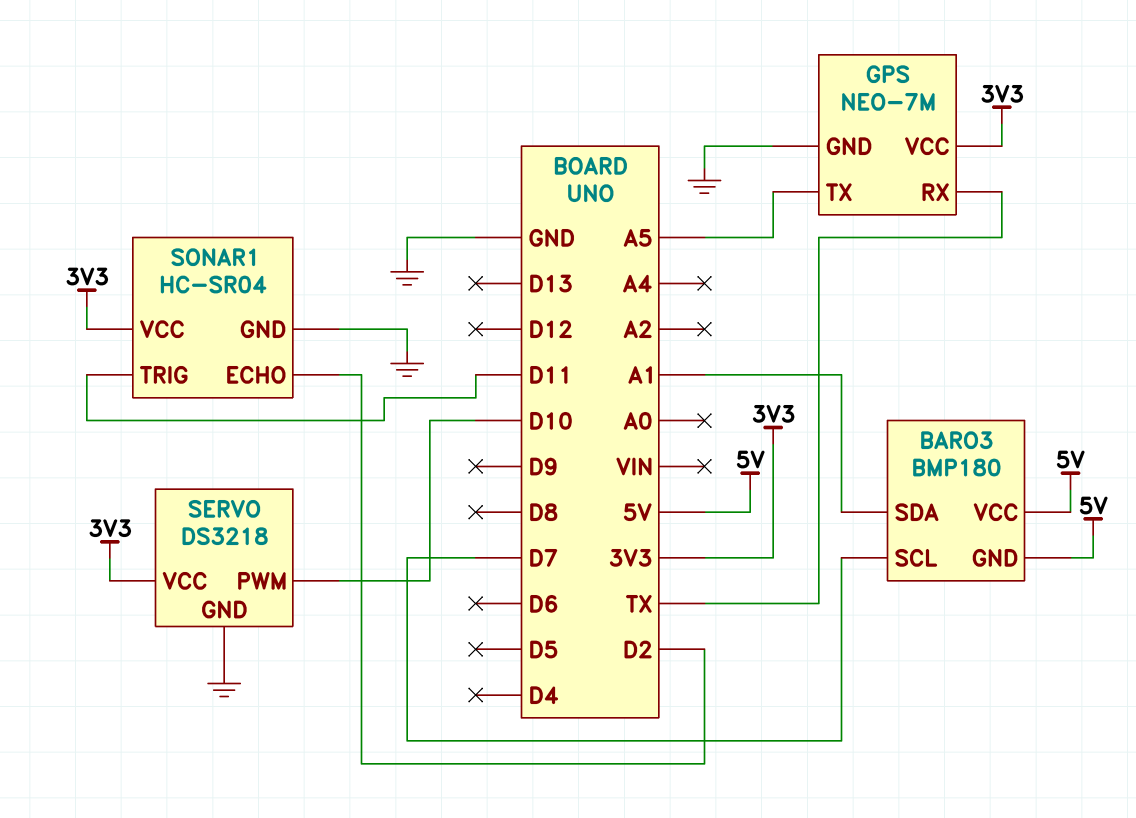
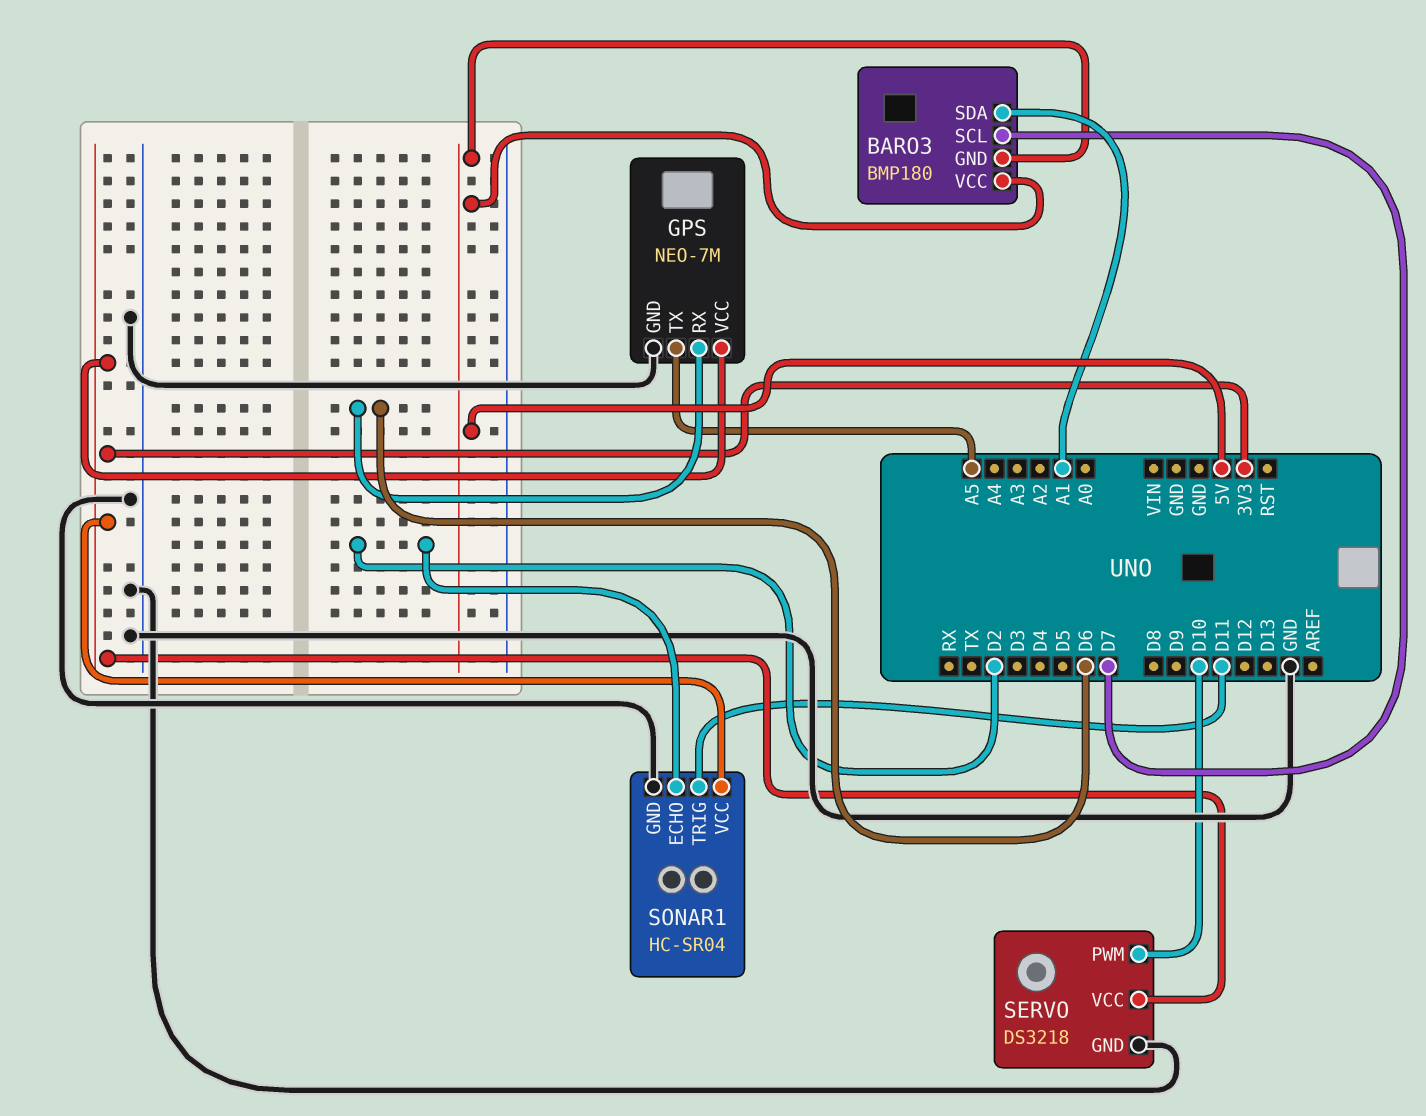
GPS pin RX: TX -> D6

